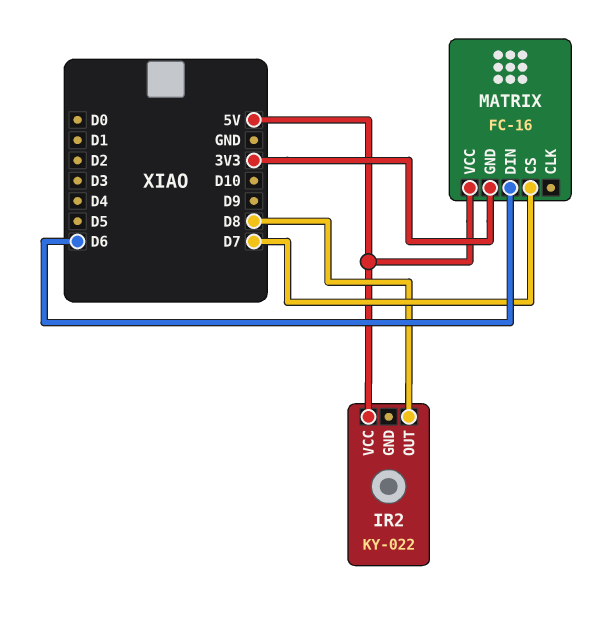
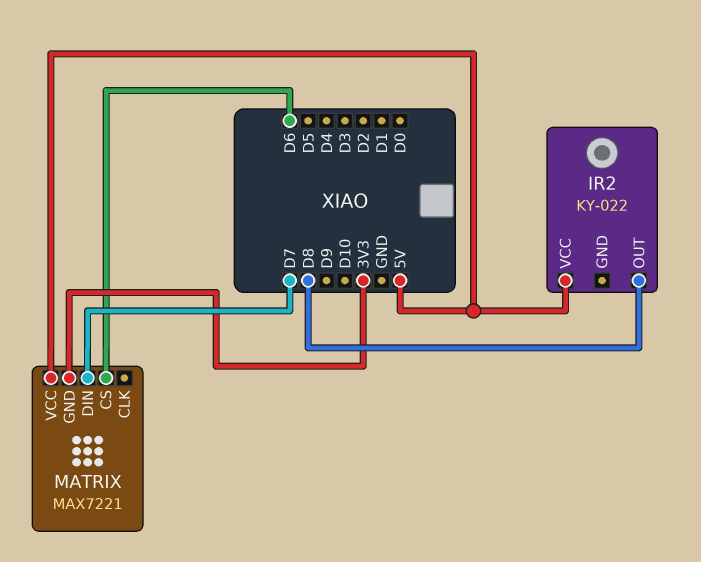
MATRIX: FC-16 -> MAX7221
MATRIX pin CS: D7 -> D6
MATRIX pin DIN: D6 -> D7

